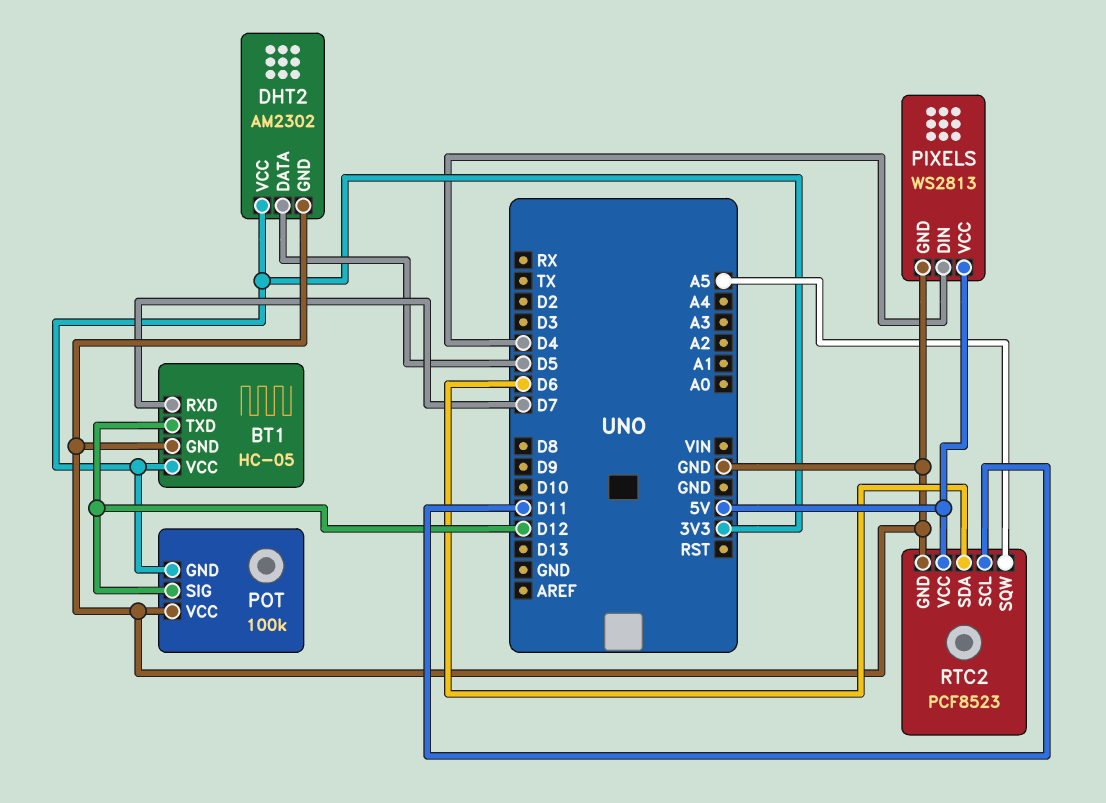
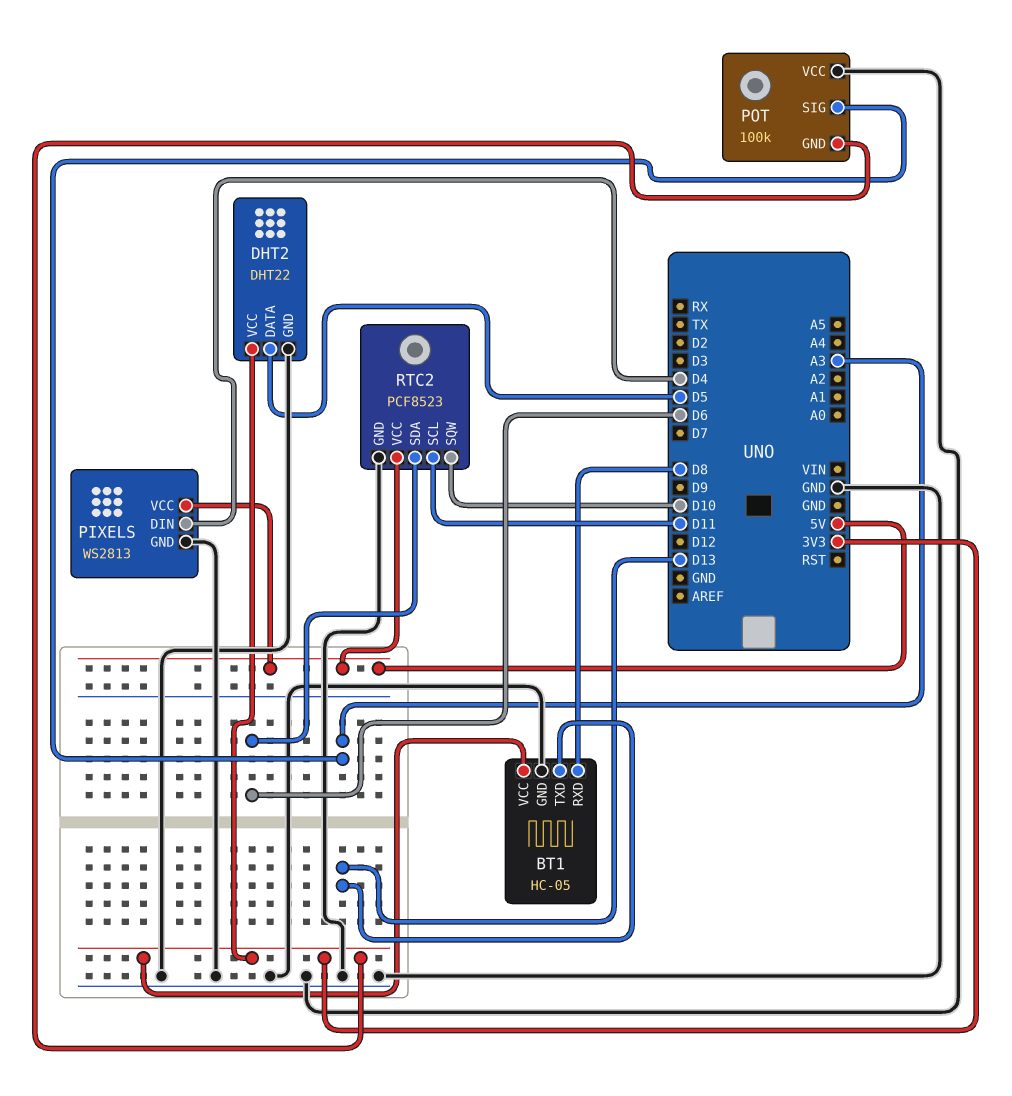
BT1 pin RXD: D7 -> D8
BT1 pin TXD: D12 -> D13
DHT2: AM2302 -> DHT22
POT pin SIG: D12 -> A3
RTC2 pin SQW: A5 -> D10

